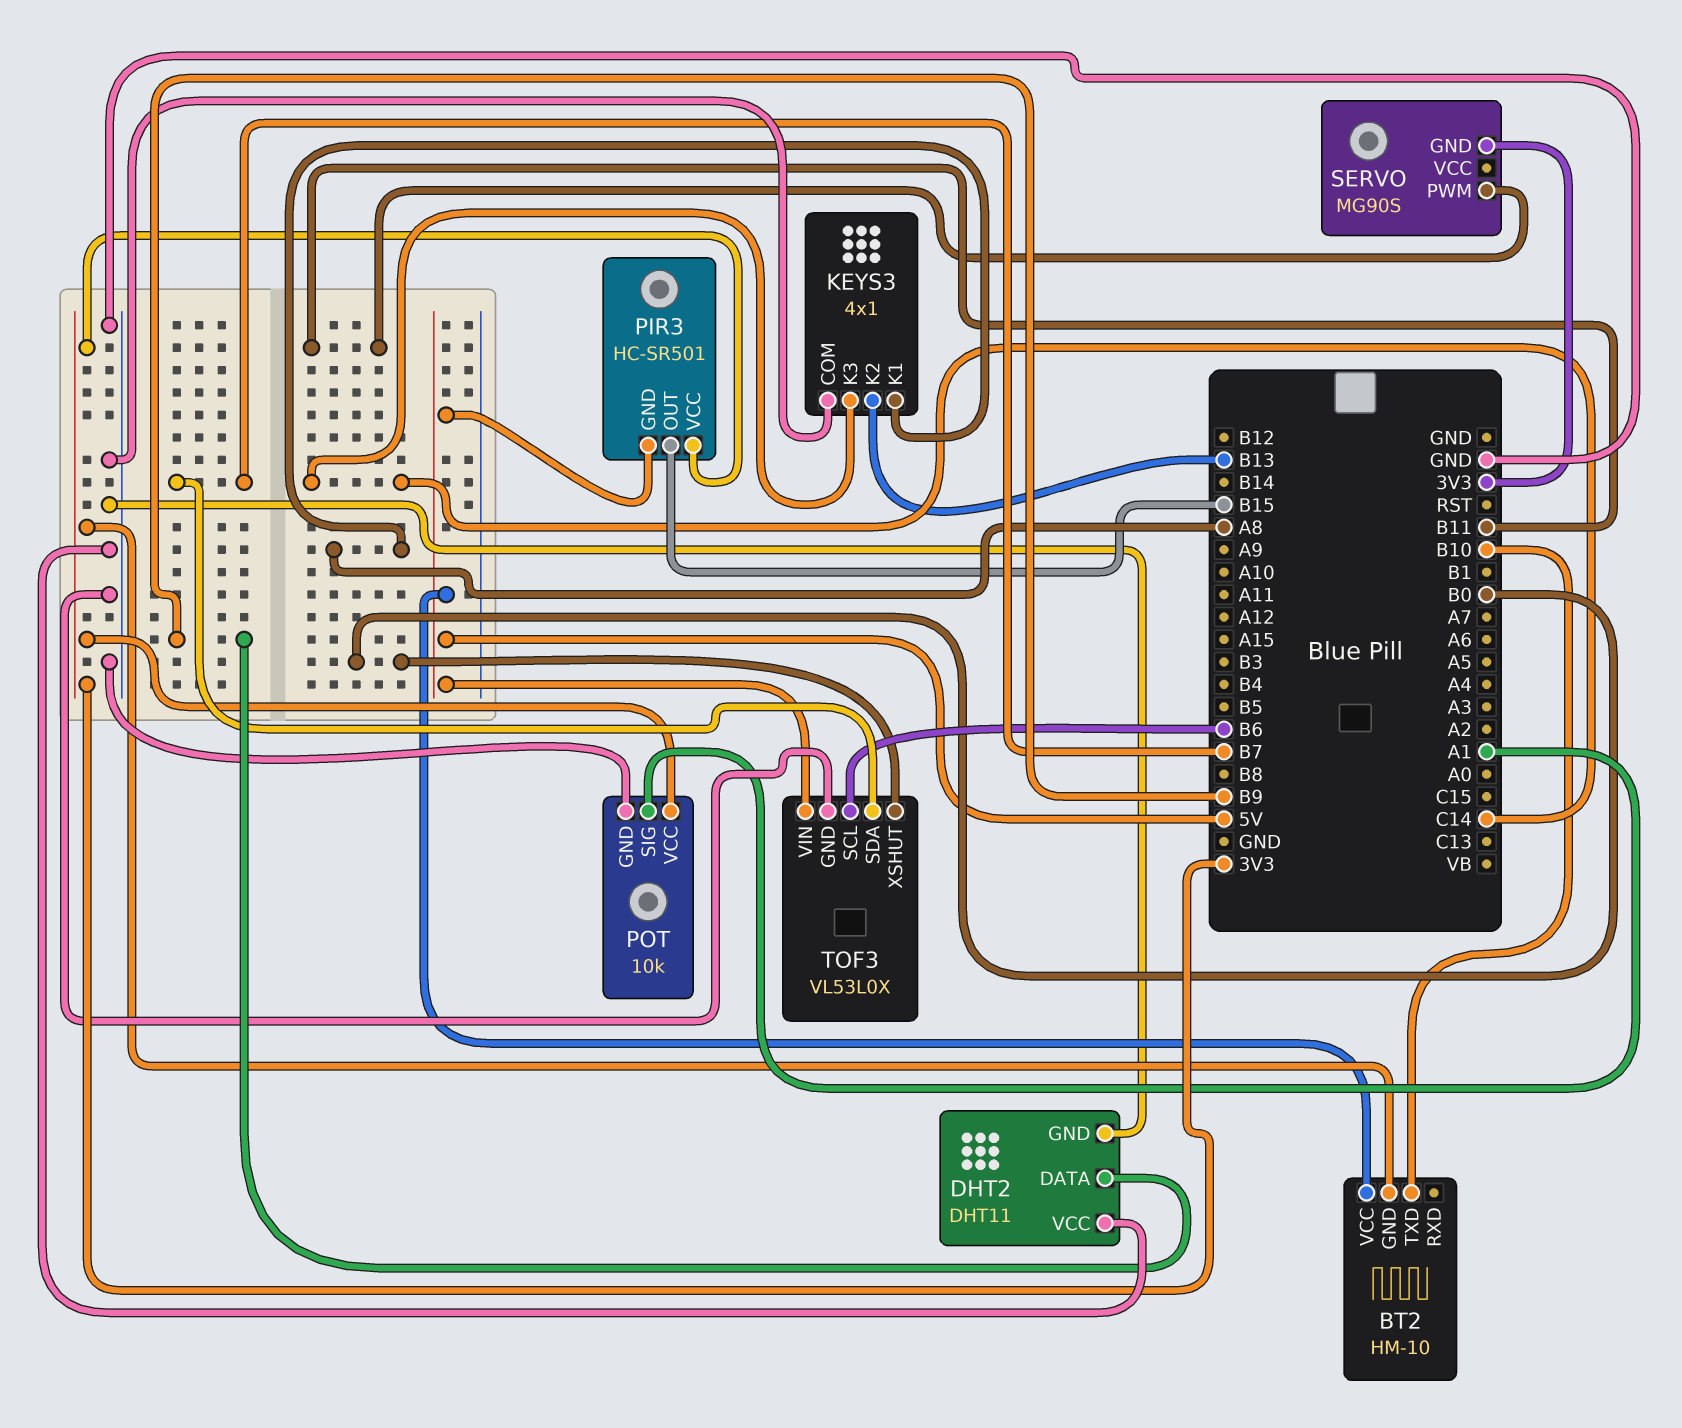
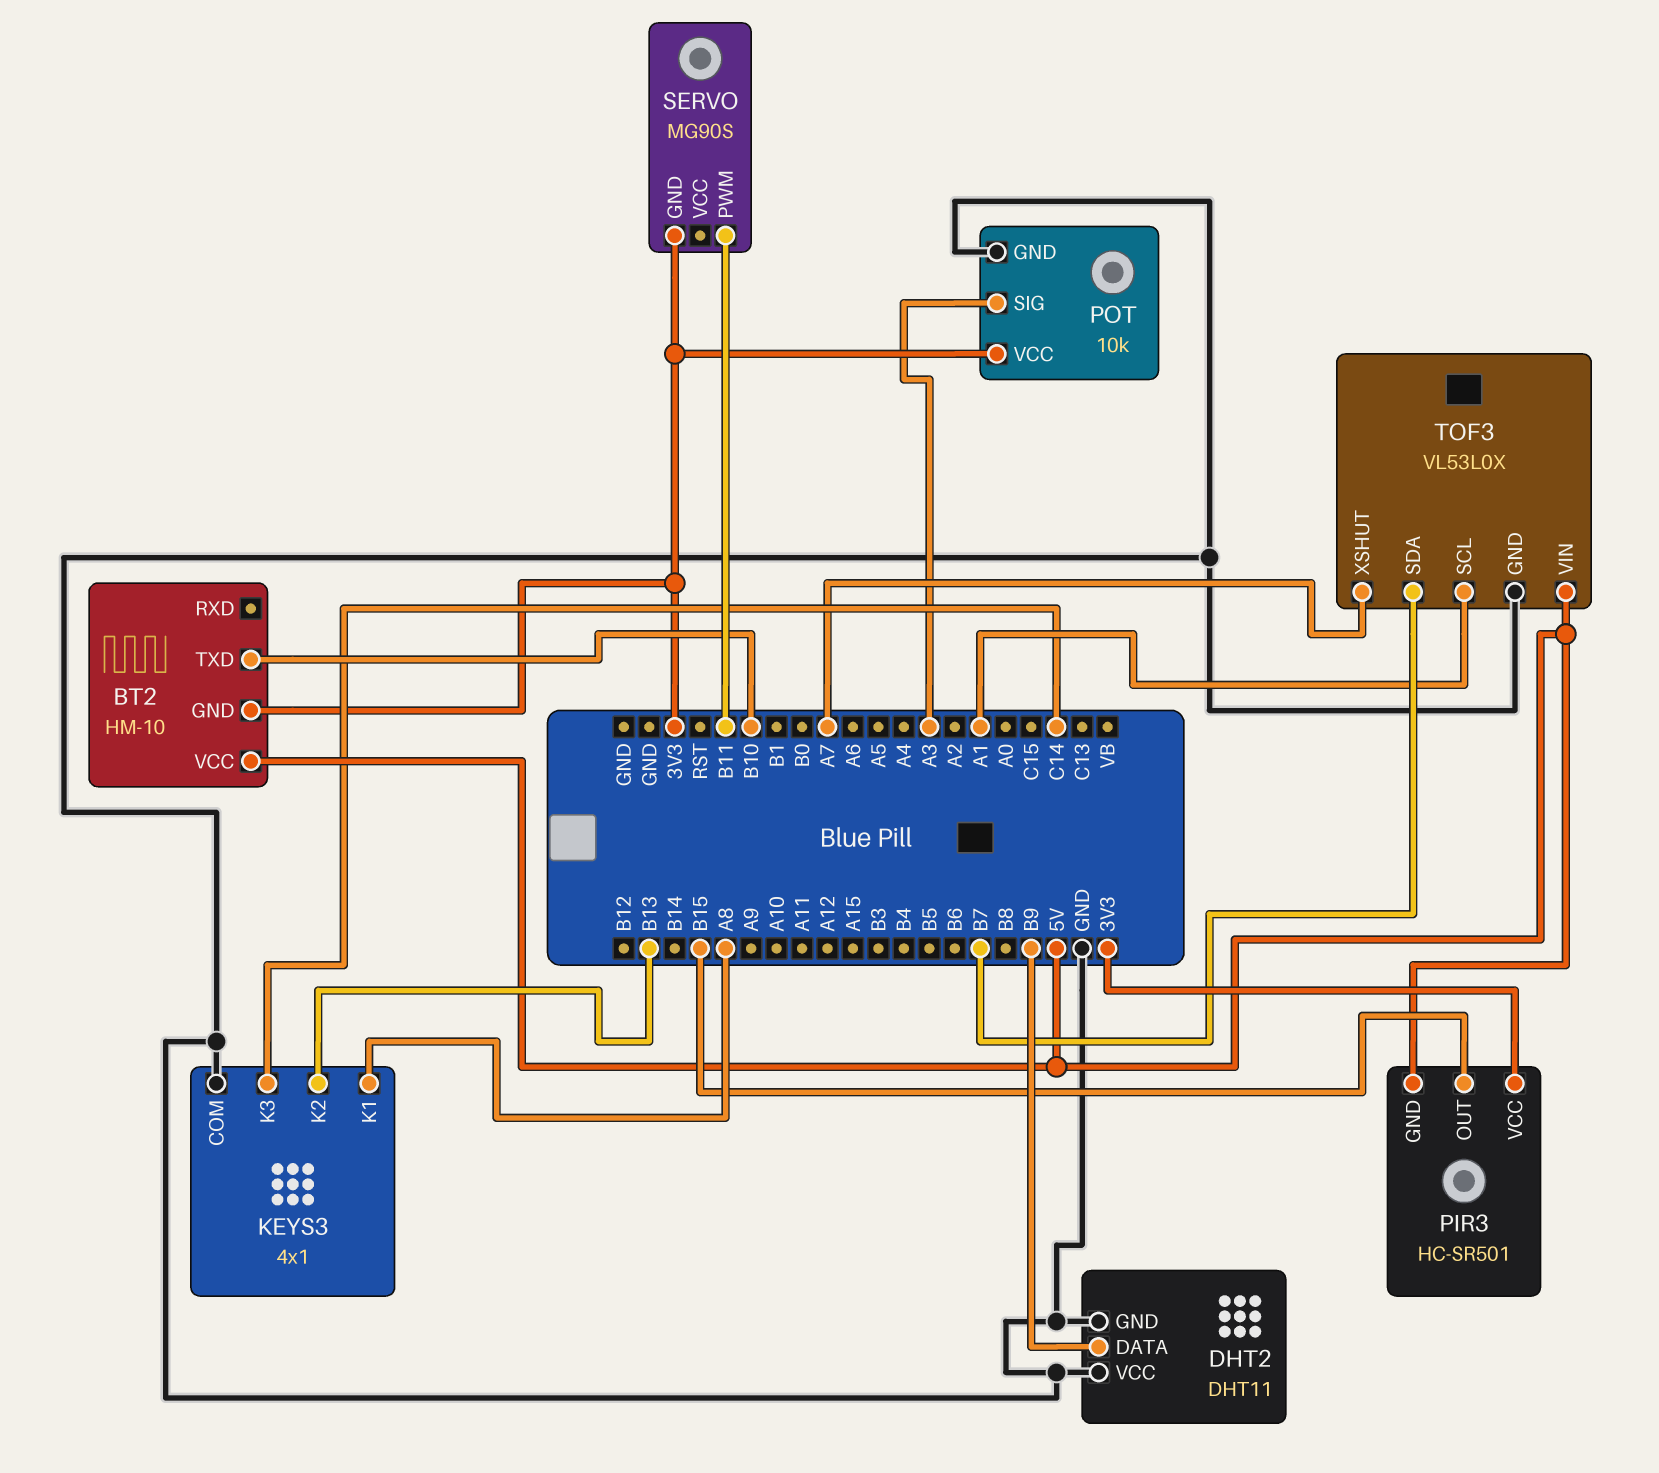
POT pin SIG: A1 -> A3
TOF3 pin SCL: B6 -> A1
TOF3 pin XSHUT: B0 -> A7

